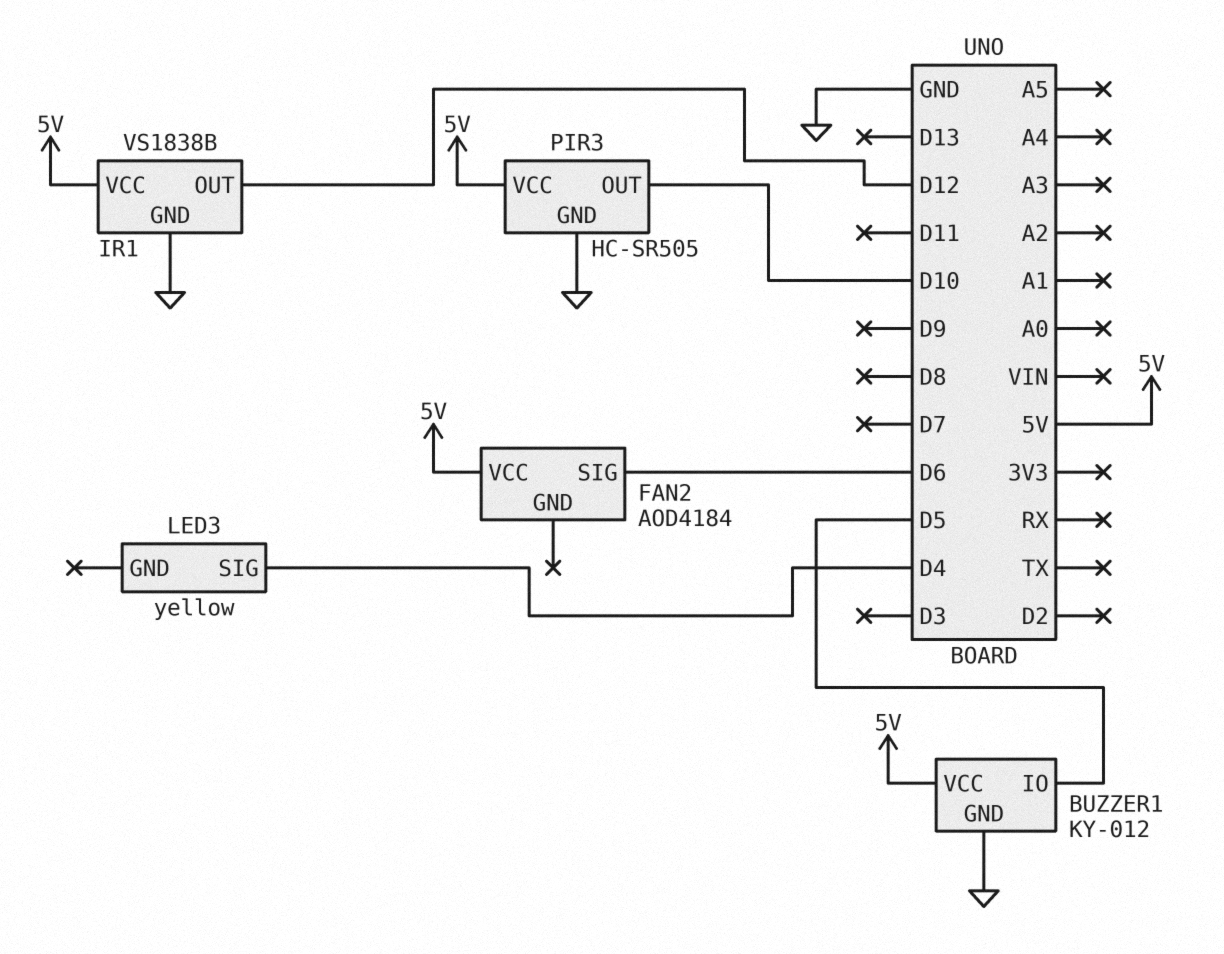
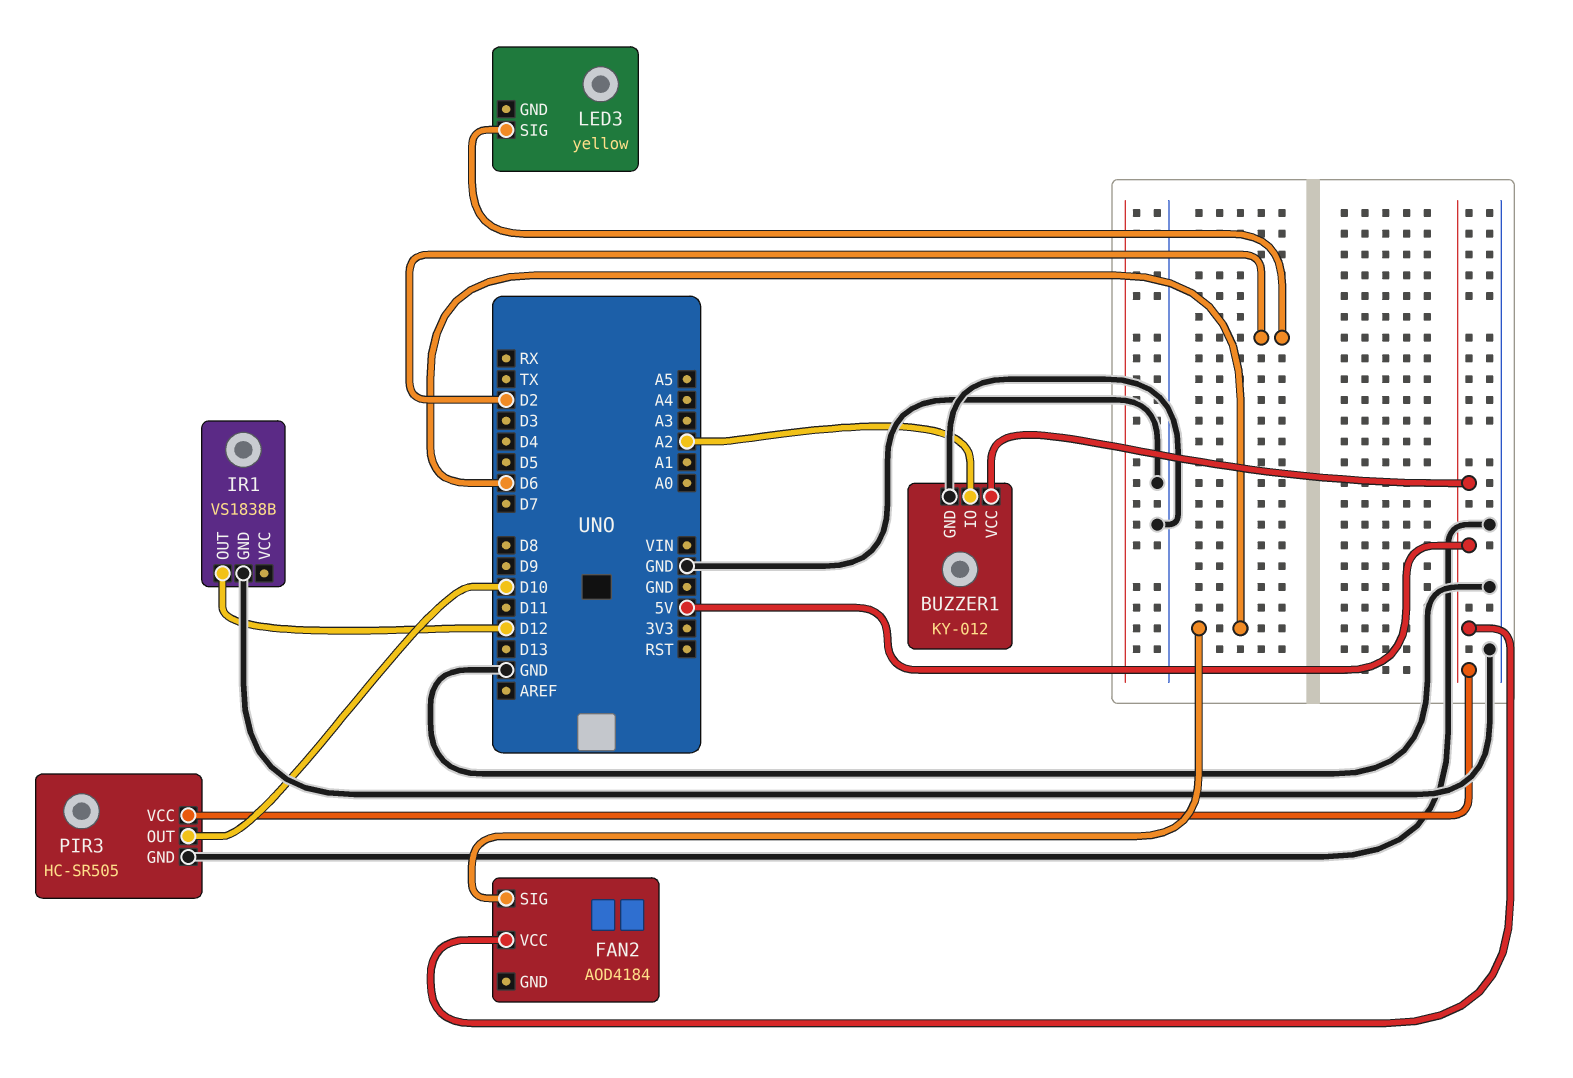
BUZZER1 pin IO: D5 -> A2
IR1 pin VCC: 5V -> none
LED3 pin SIG: D4 -> D2

